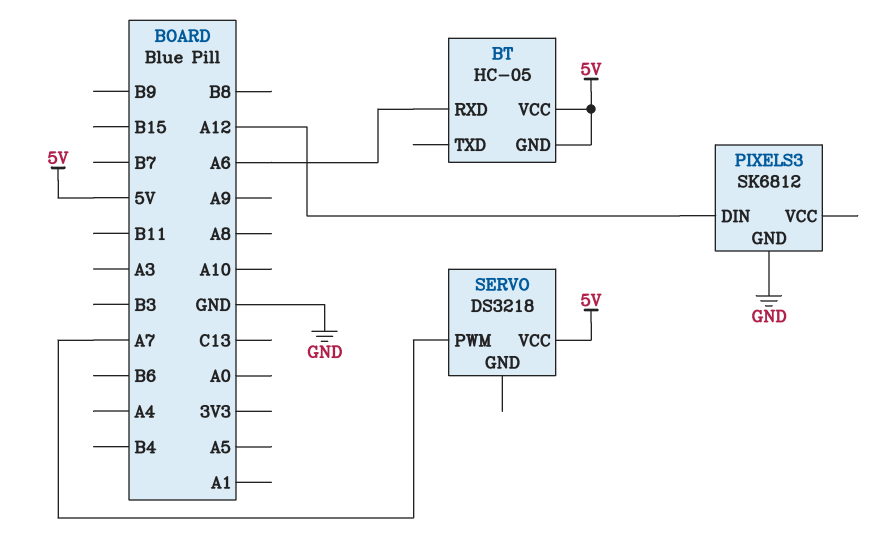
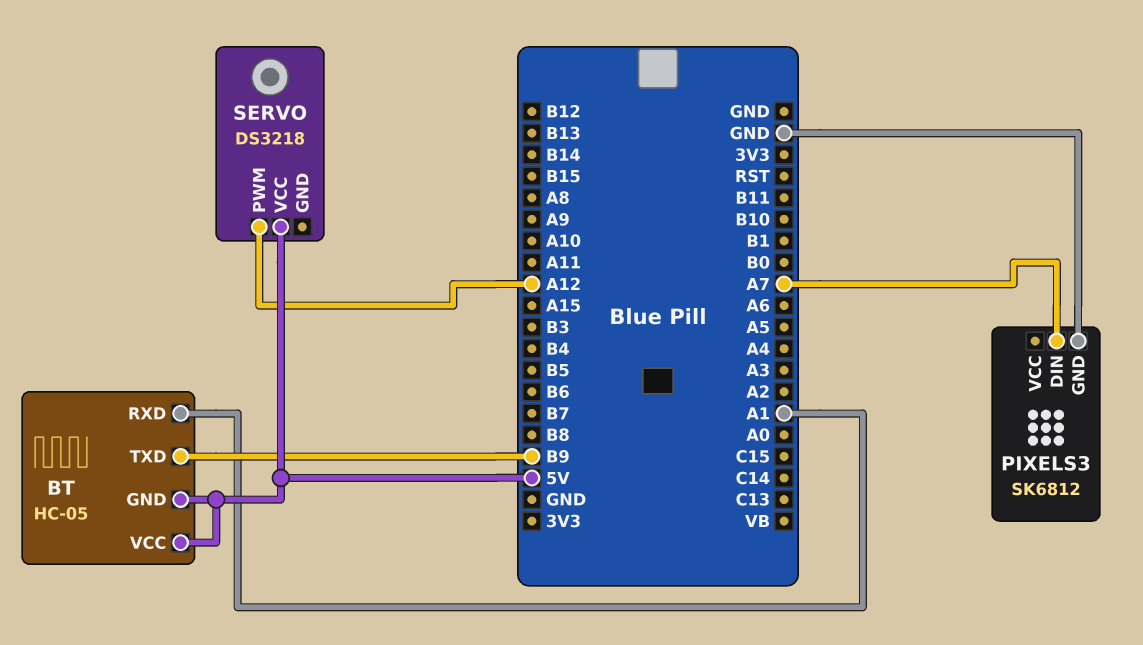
BT pin RXD: A6 -> A1
BT pin TXD: none -> B9
PIXELS3 pin DIN: A12 -> A7
SERVO pin PWM: A7 -> A12

